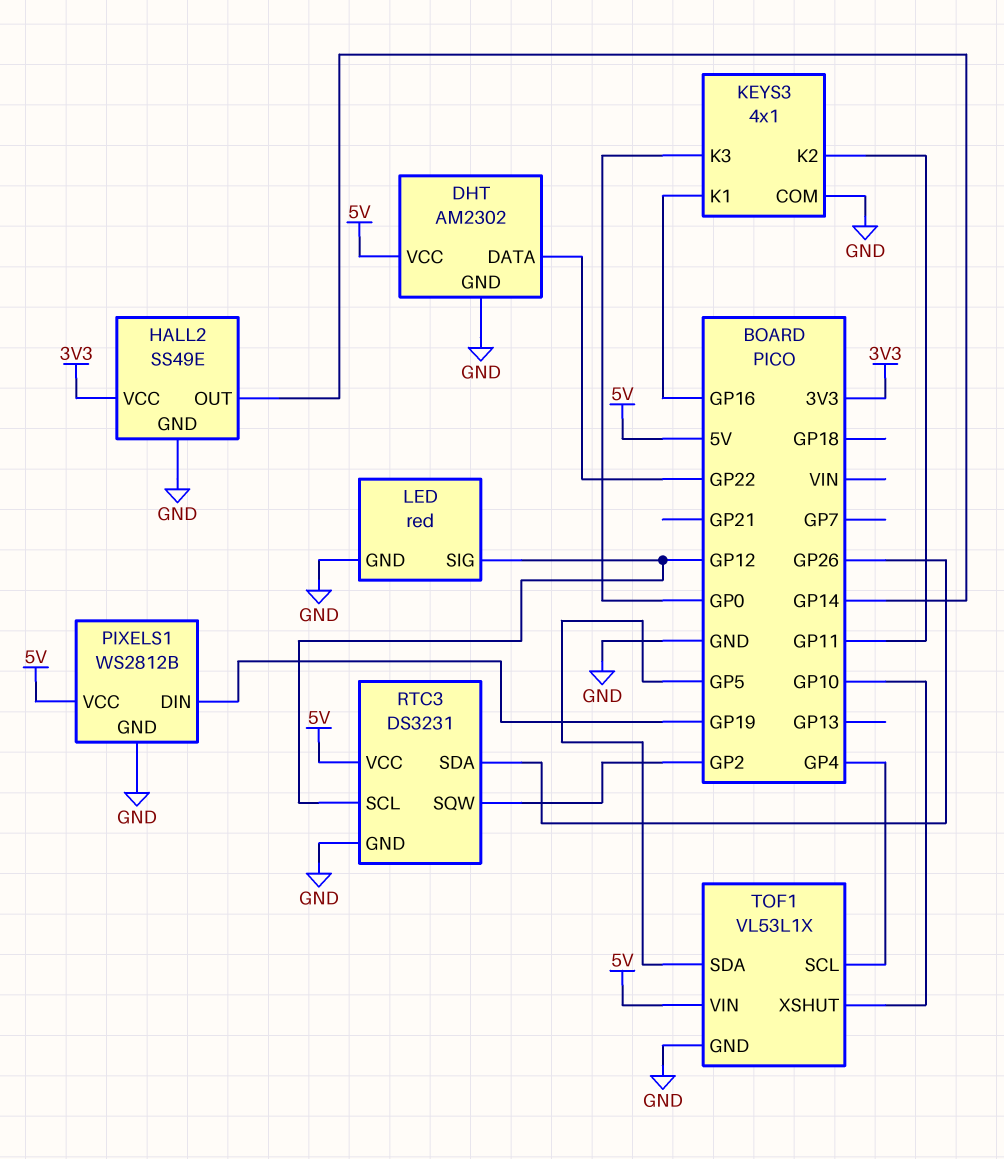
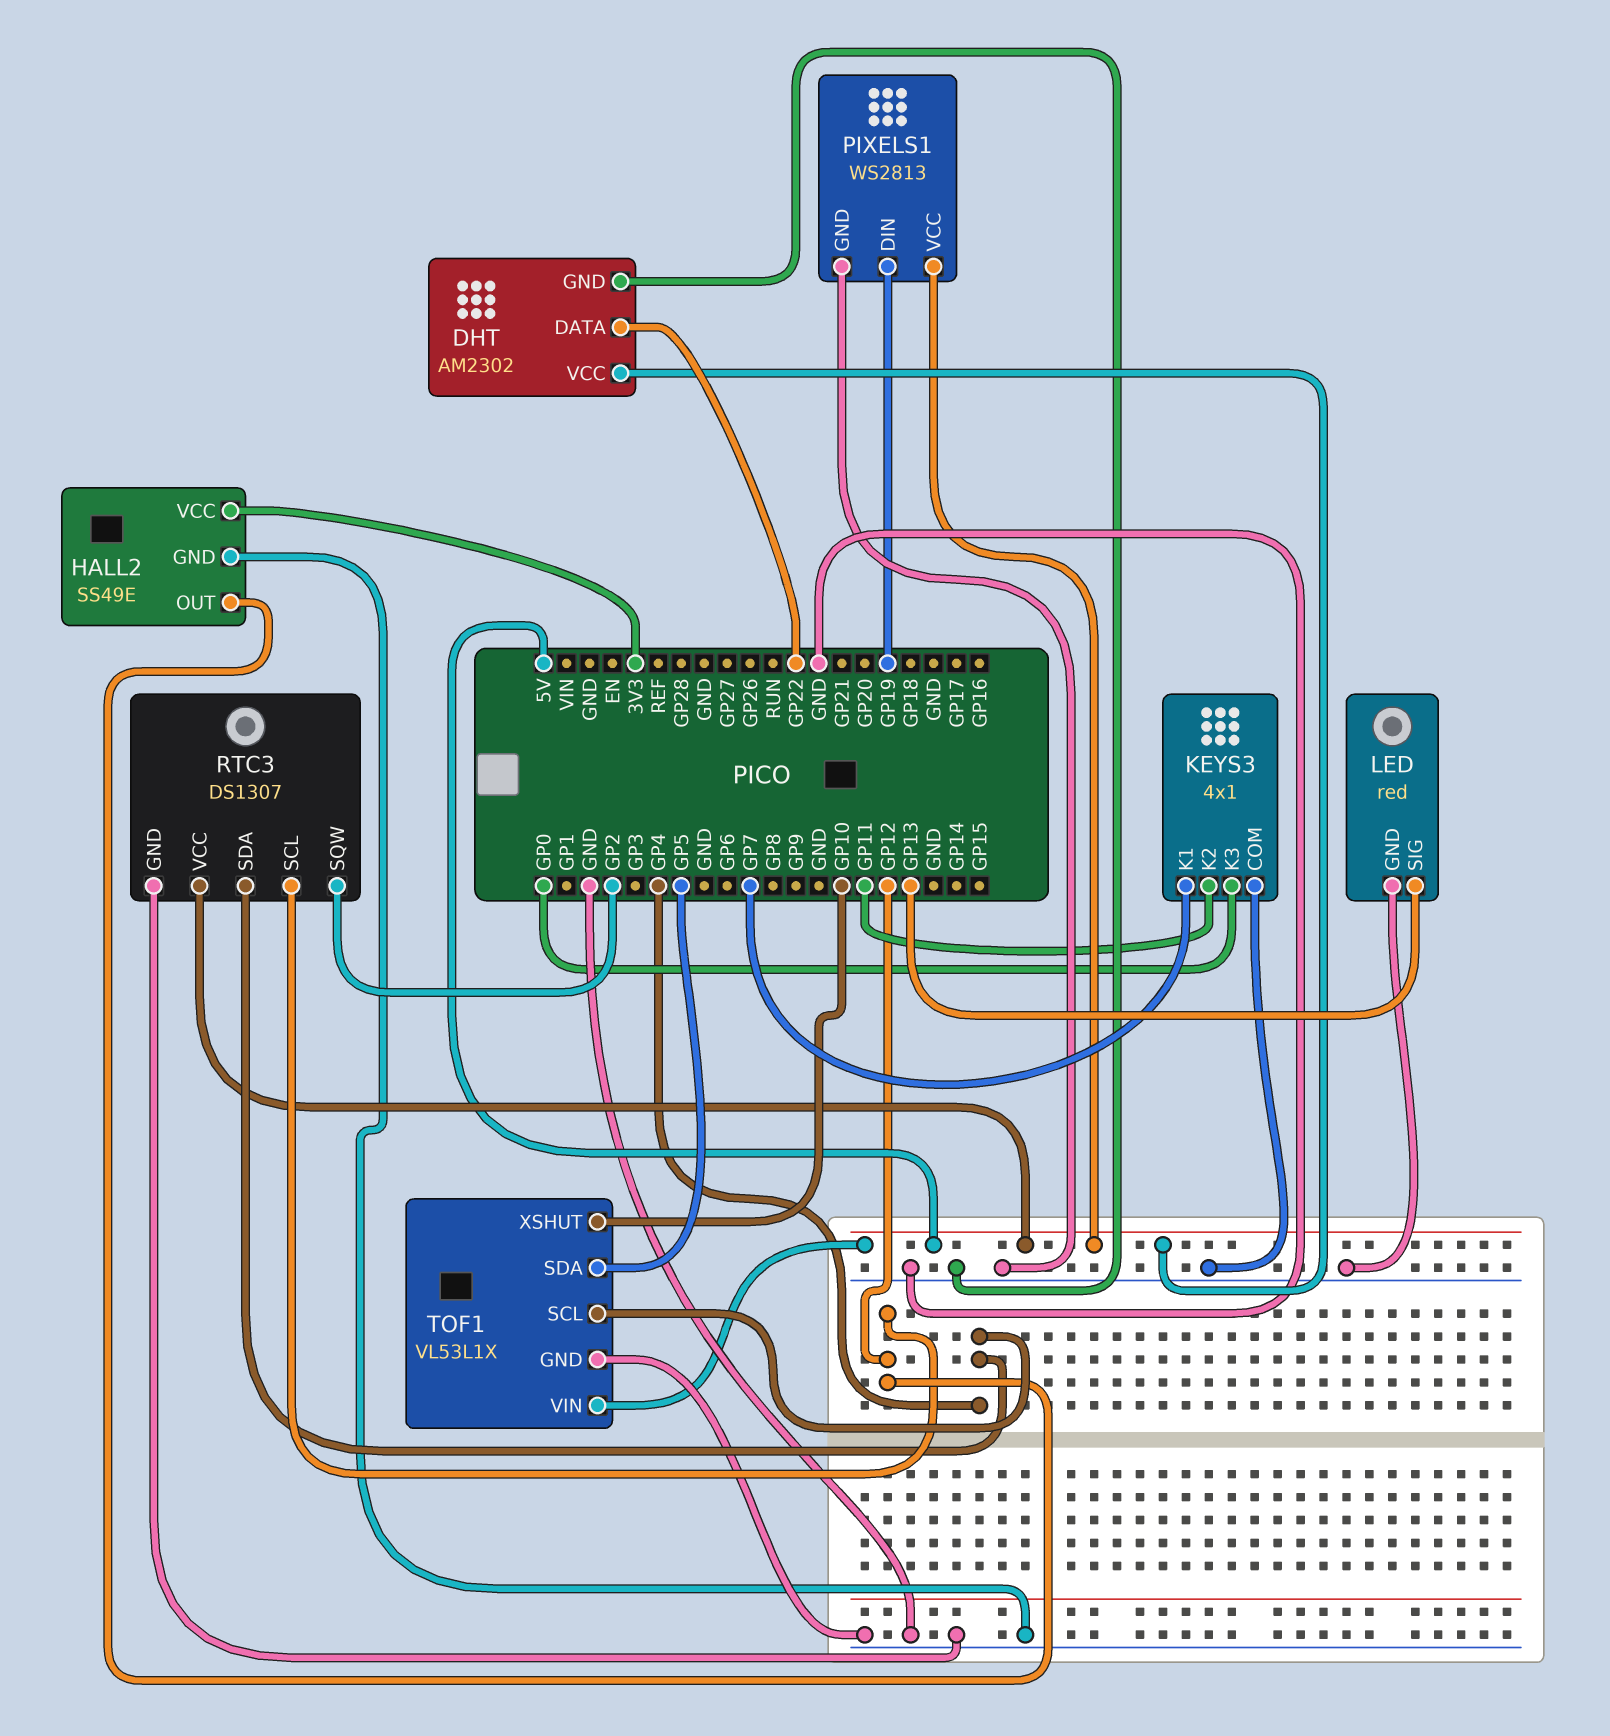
HALL2 pin OUT: GP14 -> GP12
KEYS3 pin K1: GP16 -> GP7
LED pin SIG: GP12 -> GP13
PIXELS1: WS2812B -> WS2813
RTC3: DS3231 -> DS1307
RTC3 pin SDA: GP26 -> GP4

